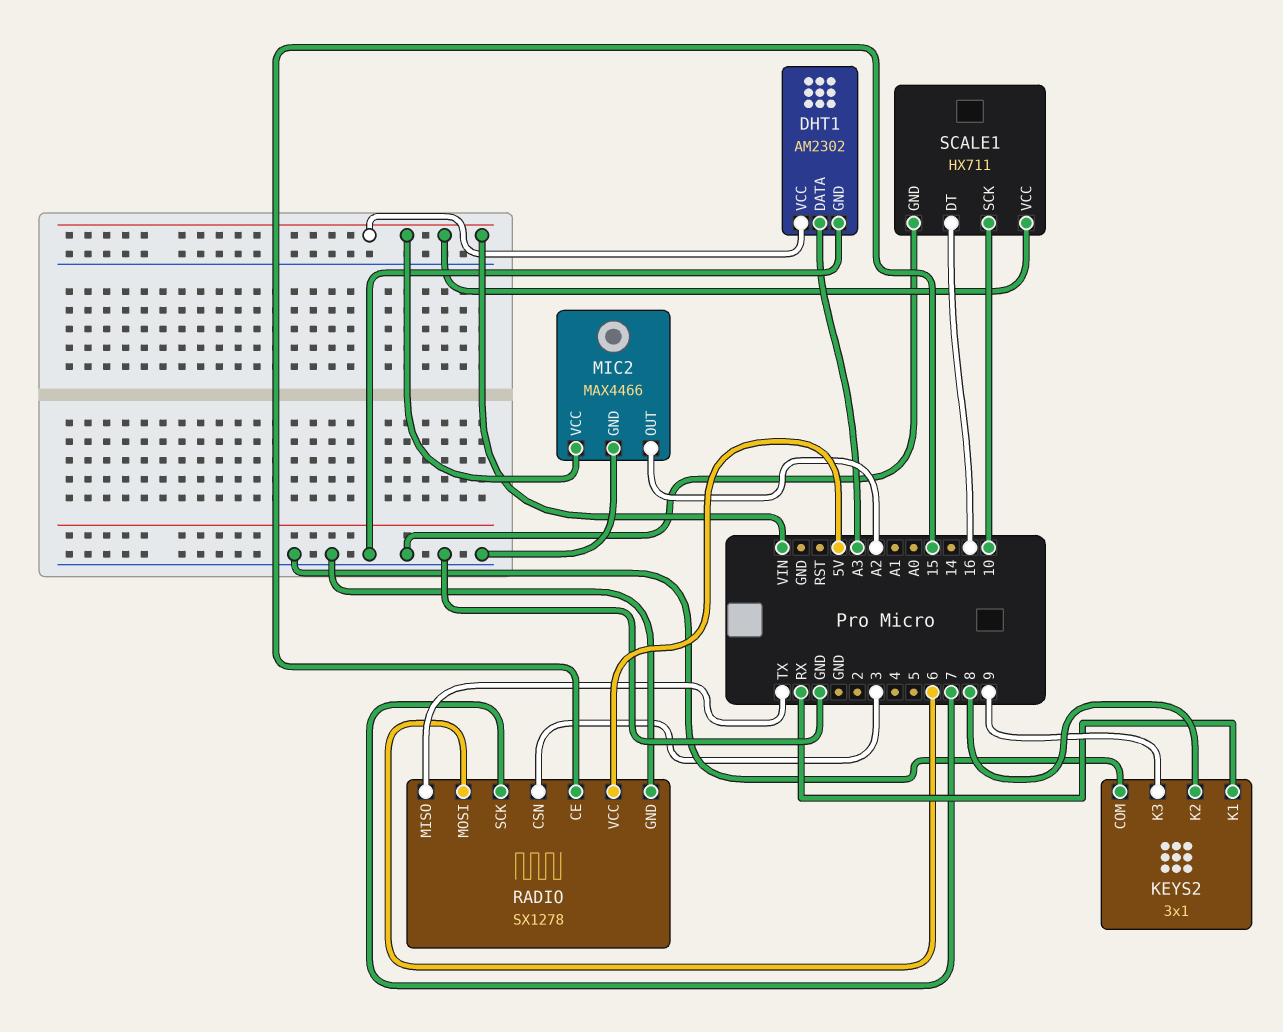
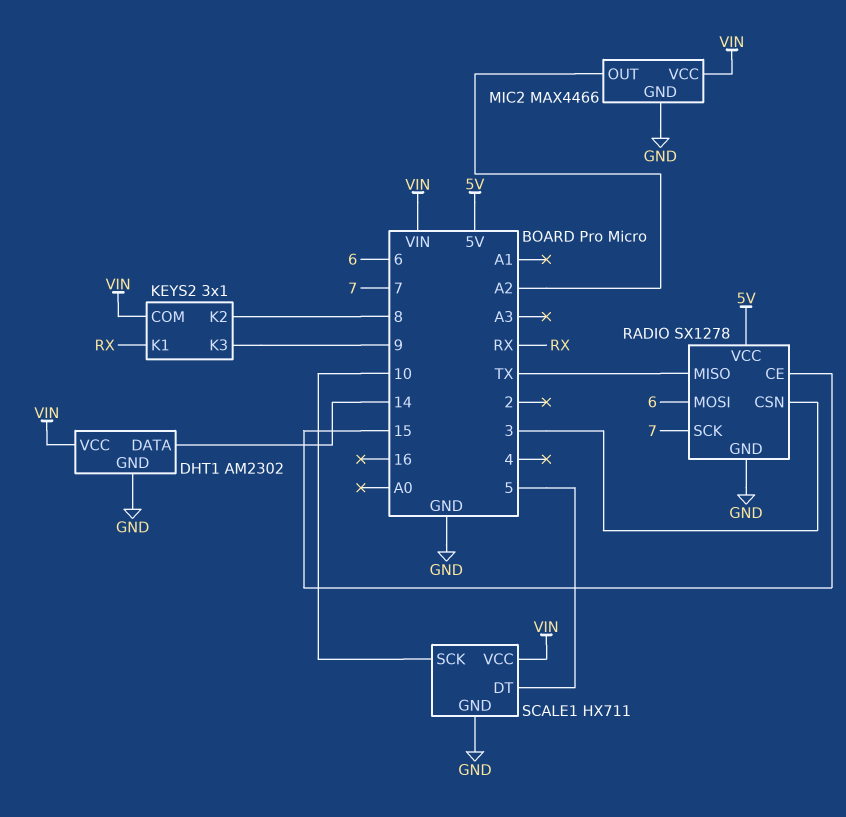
DHT1 pin DATA: A3 -> 14
KEYS2 pin COM: GND -> VIN
SCALE1 pin DT: 16 -> 5

